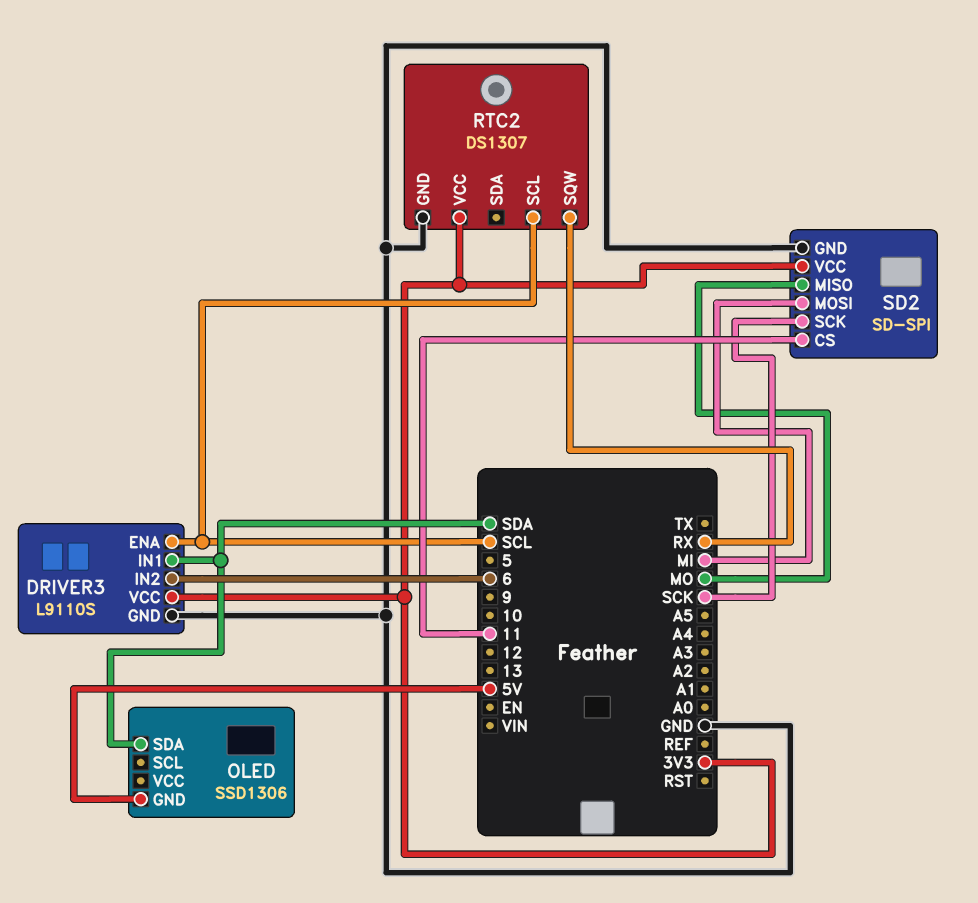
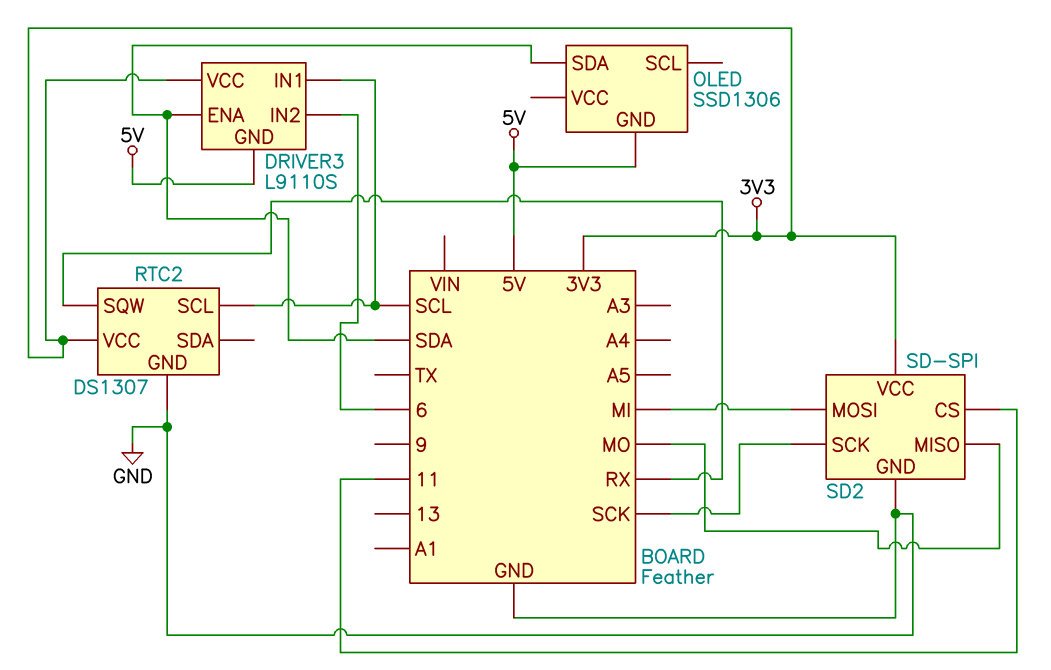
DRIVER3 pin ENA: SCL -> SDA
DRIVER3 pin GND: GND -> 5V
DRIVER3 pin IN1: SDA -> SCL

